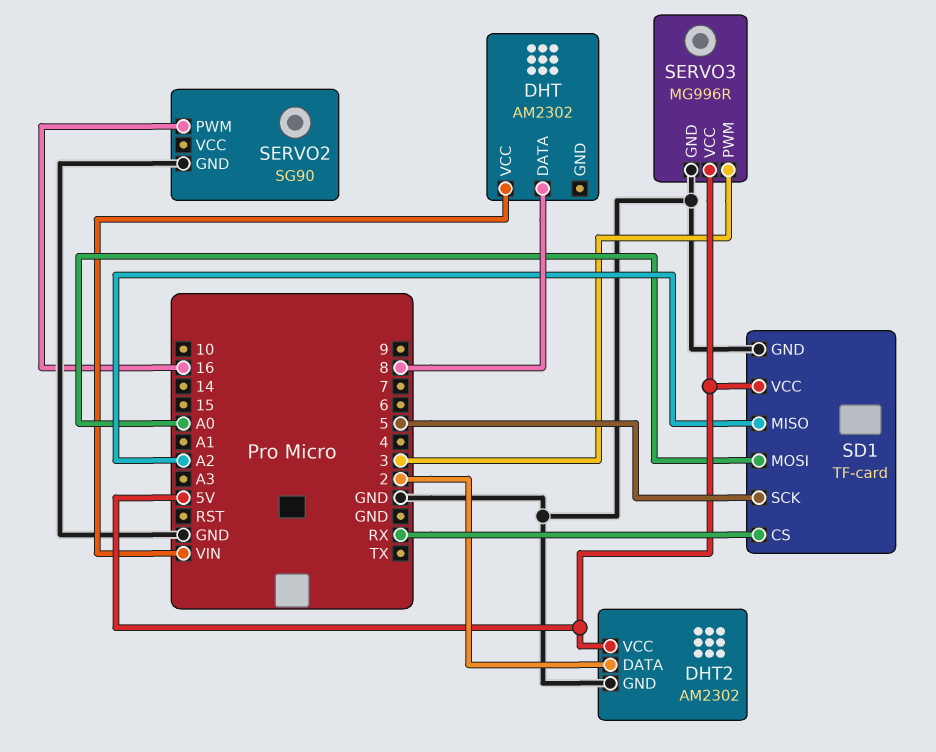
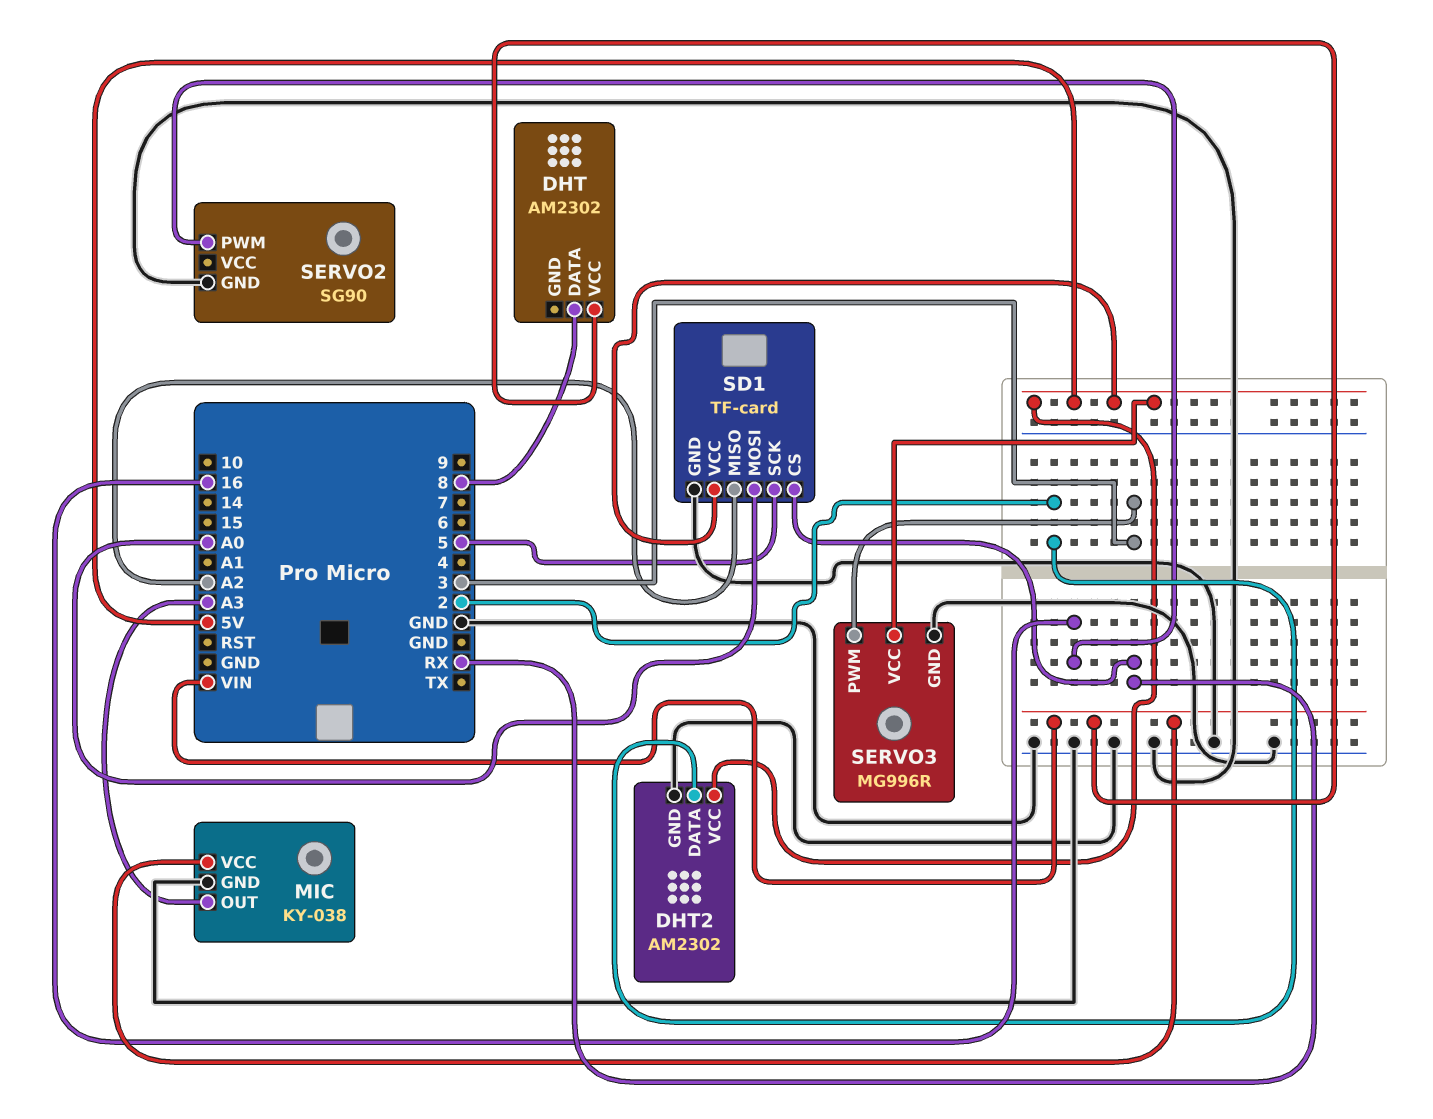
MIC: none -> KY-038
MIC pin GND: none -> GND
MIC pin OUT: none -> A3
MIC pin VCC: none -> VIN

